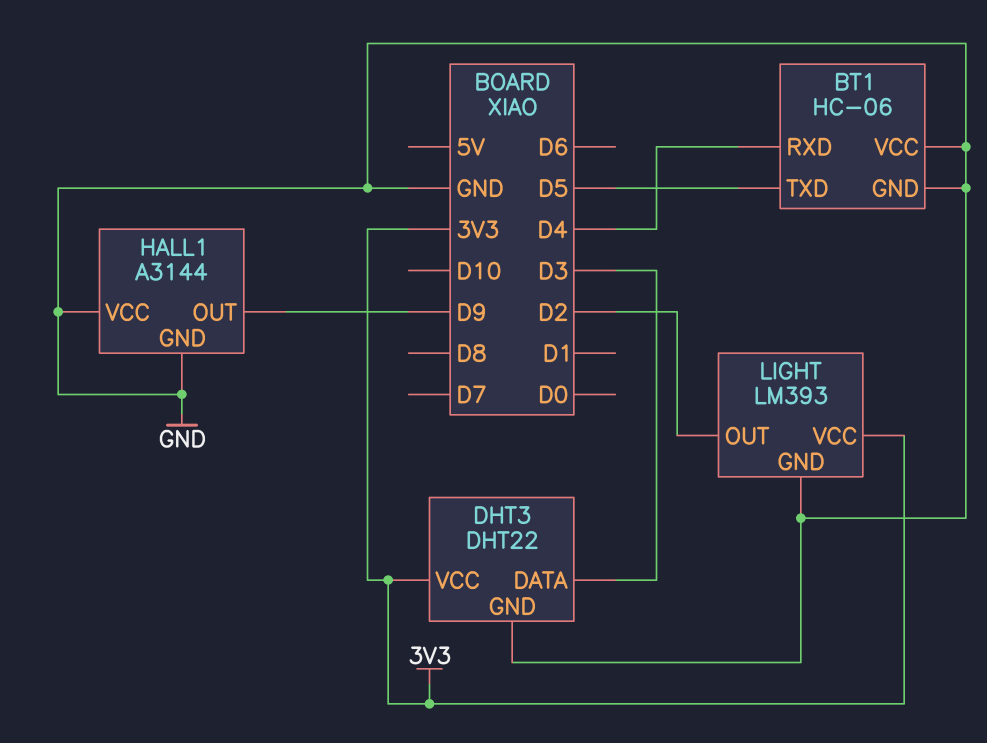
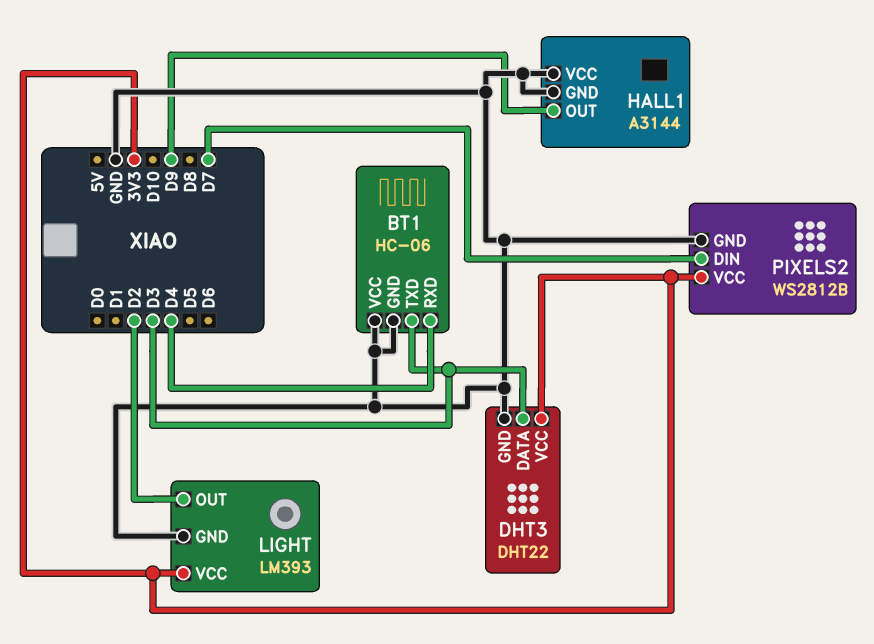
BT1 pin TXD: D5 -> D3
PIXELS2: none -> WS2812B
PIXELS2 pin DIN: none -> D7
PIXELS2 pin GND: none -> GND
PIXELS2 pin VCC: none -> 3V3

